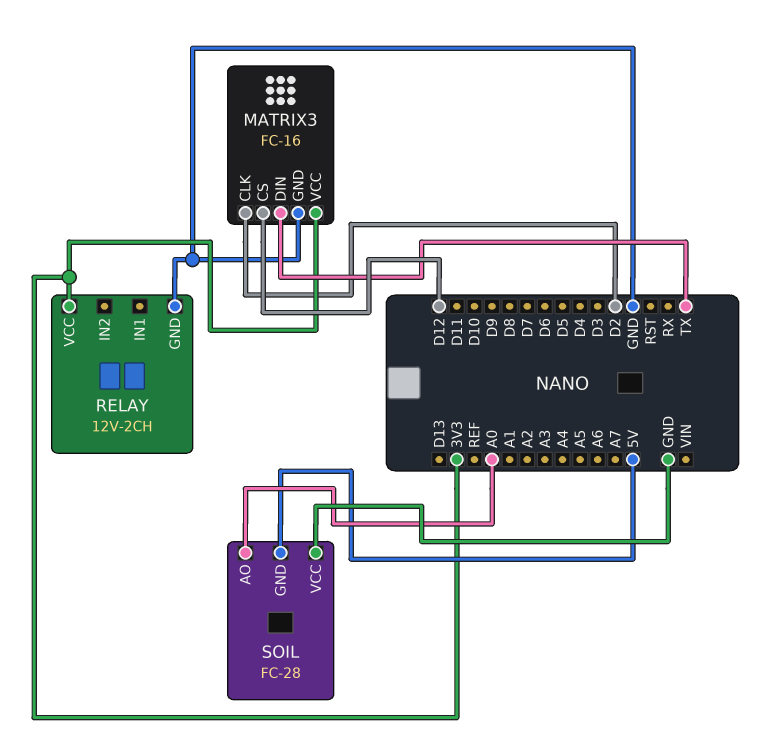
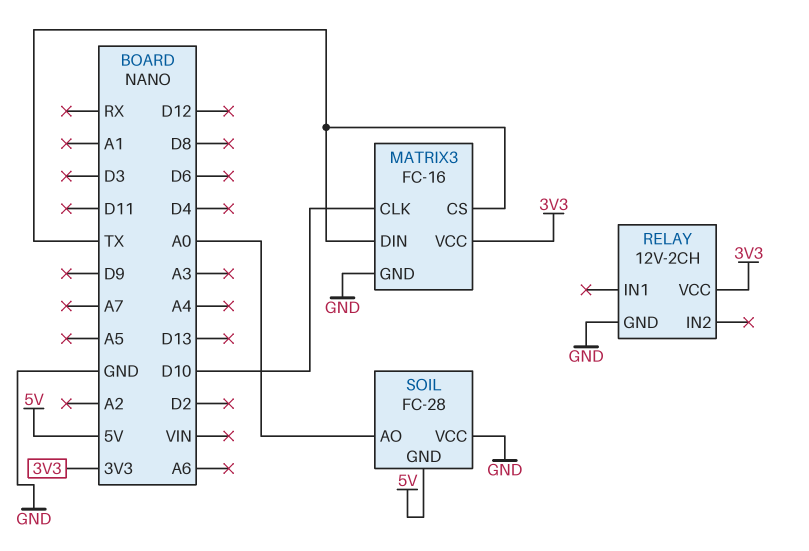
MATRIX3 pin CLK: D2 -> D10
MATRIX3 pin CS: D12 -> TX

